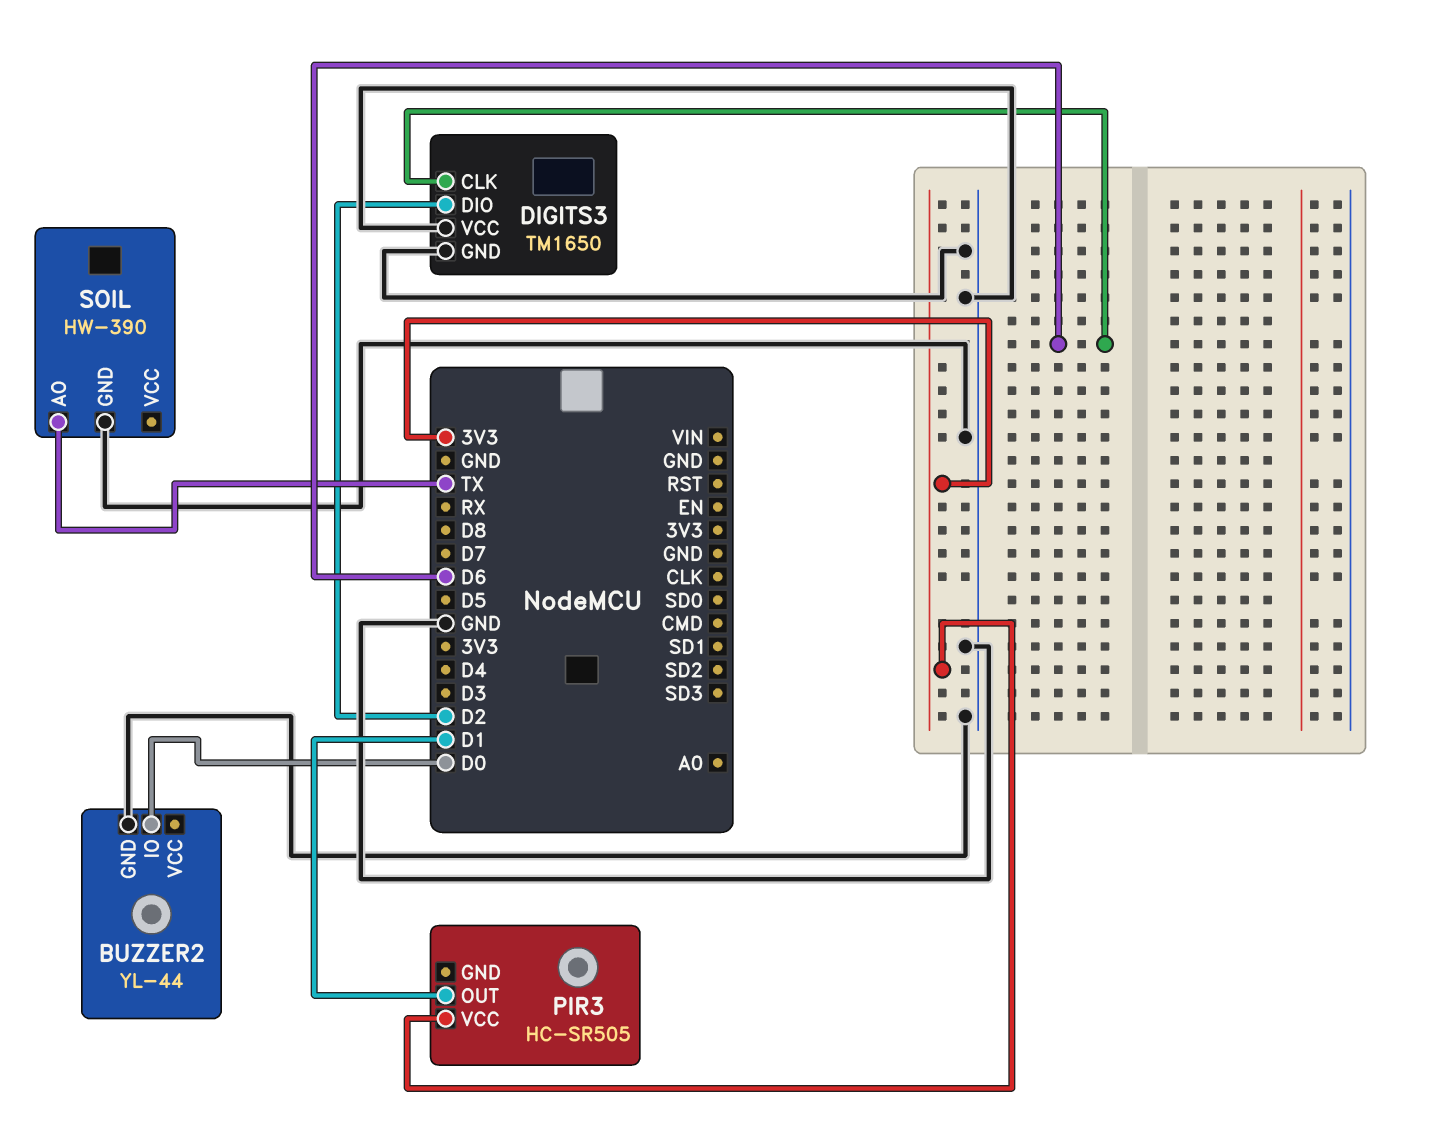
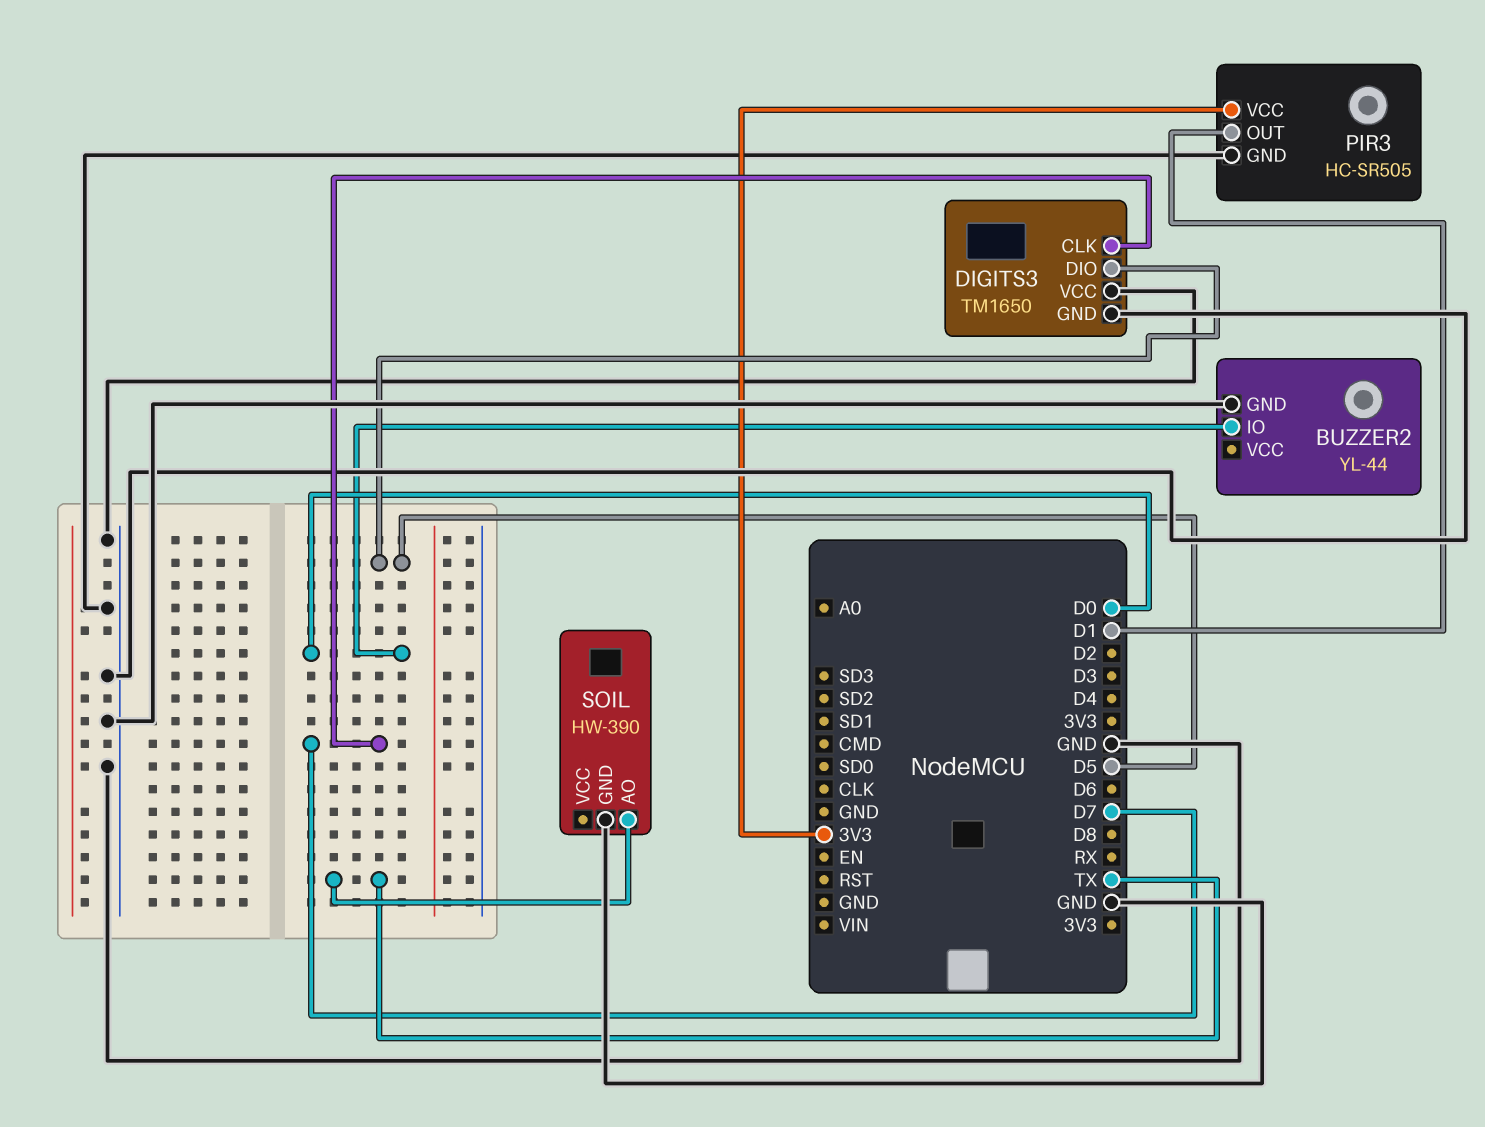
DIGITS3 pin CLK: D6 -> D7
DIGITS3 pin DIO: D2 -> D5
PIR3 pin GND: none -> GND

